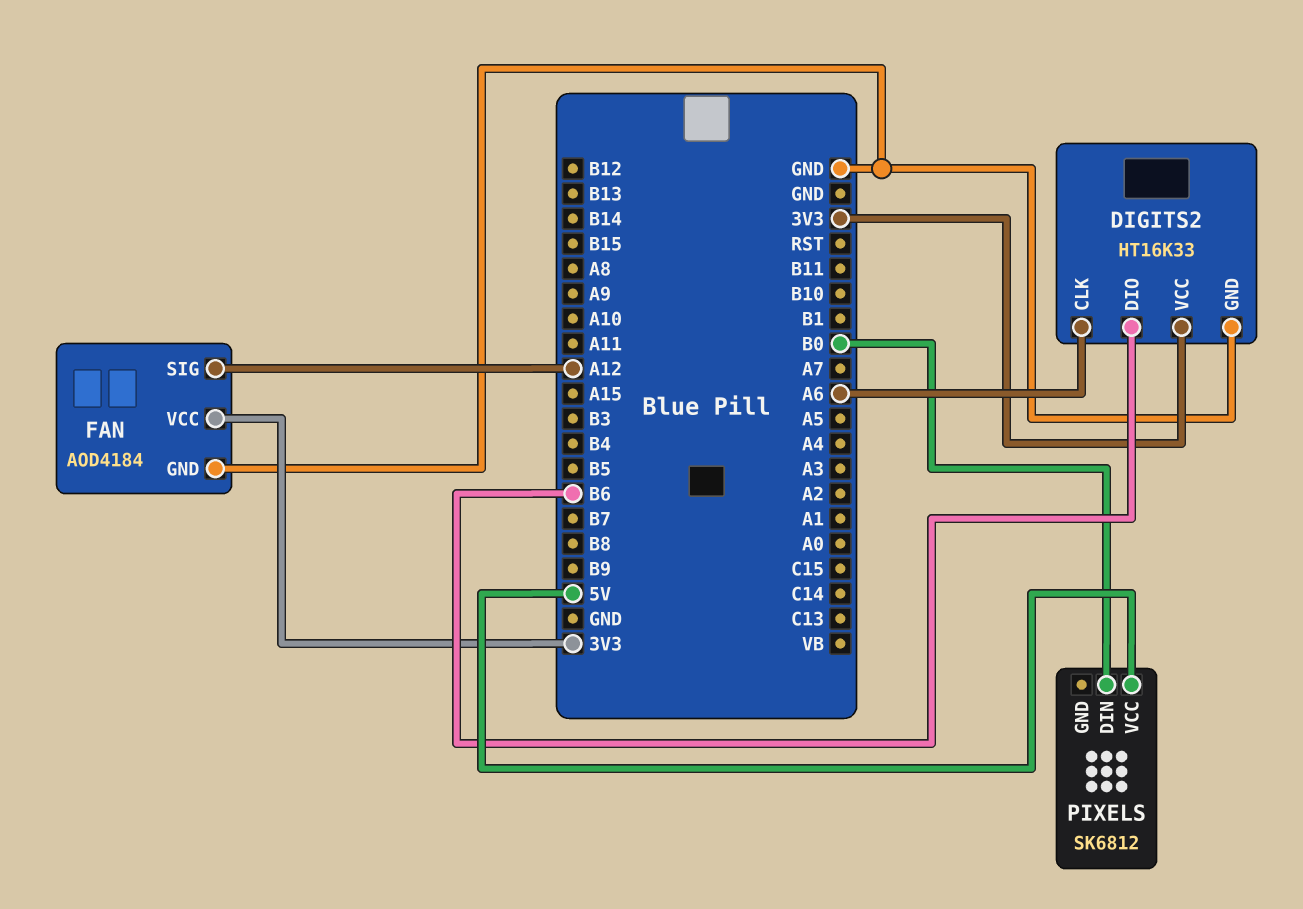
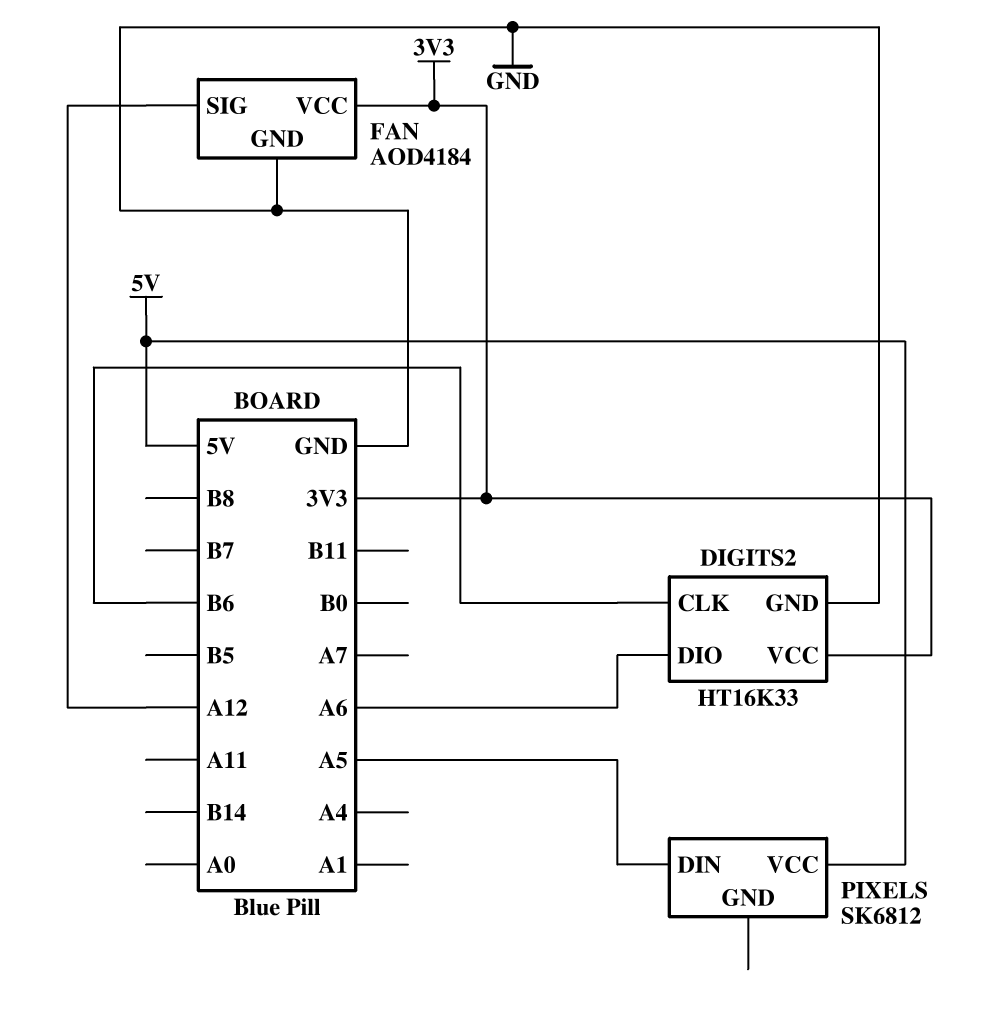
DIGITS2 pin CLK: A6 -> B6
DIGITS2 pin DIO: B6 -> A6
PIXELS pin DIN: B0 -> A5

